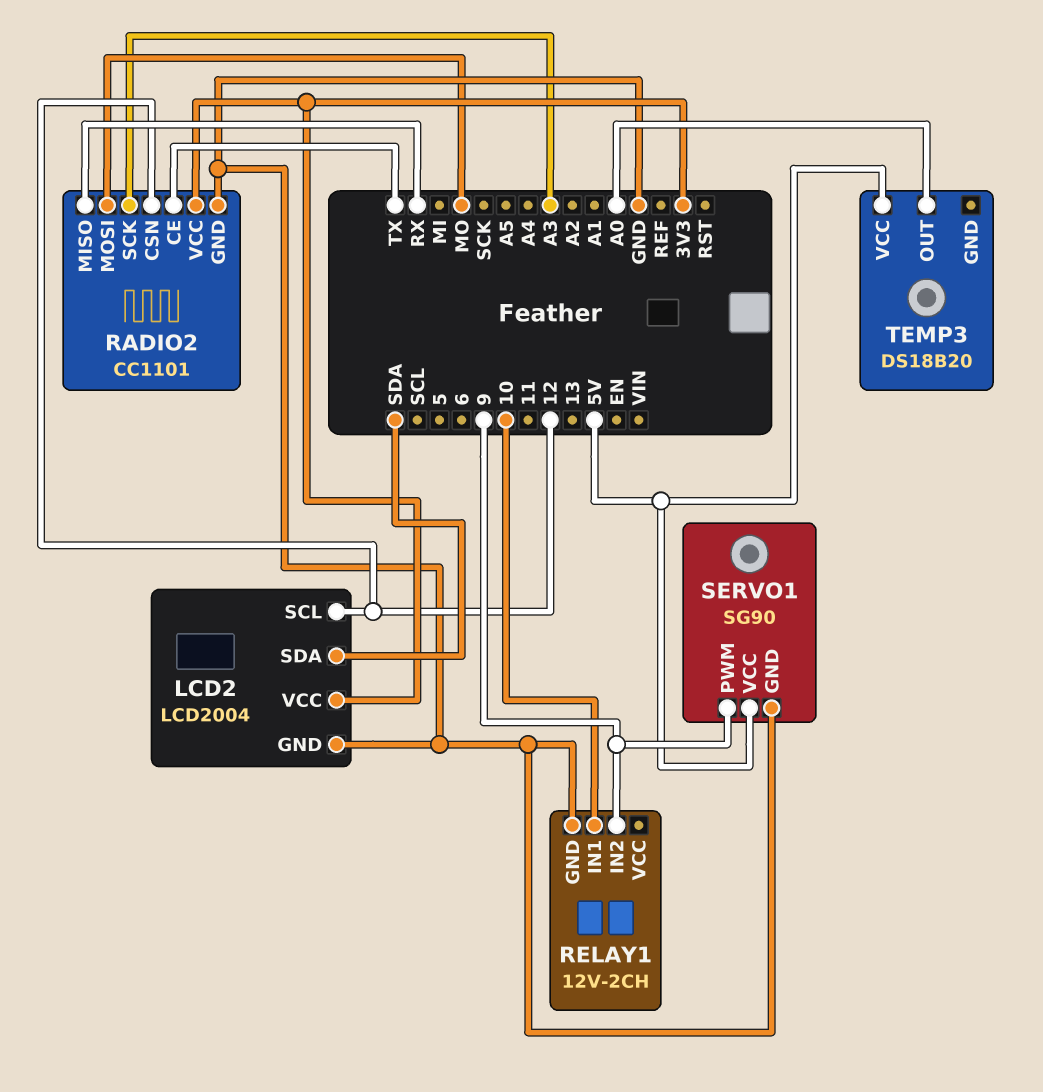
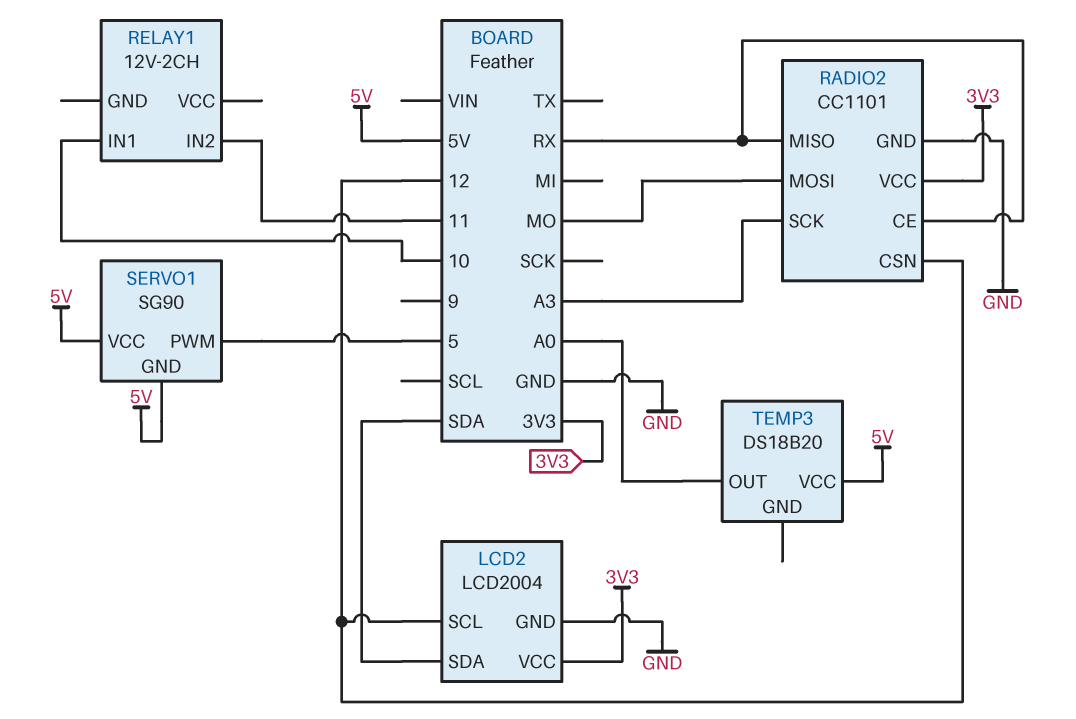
RADIO2 pin CE: TX -> RX
RELAY1 pin GND: GND -> none
RELAY1 pin IN2: 9 -> 11
SERVO1 pin GND: GND -> 5V
SERVO1 pin PWM: 9 -> 5

